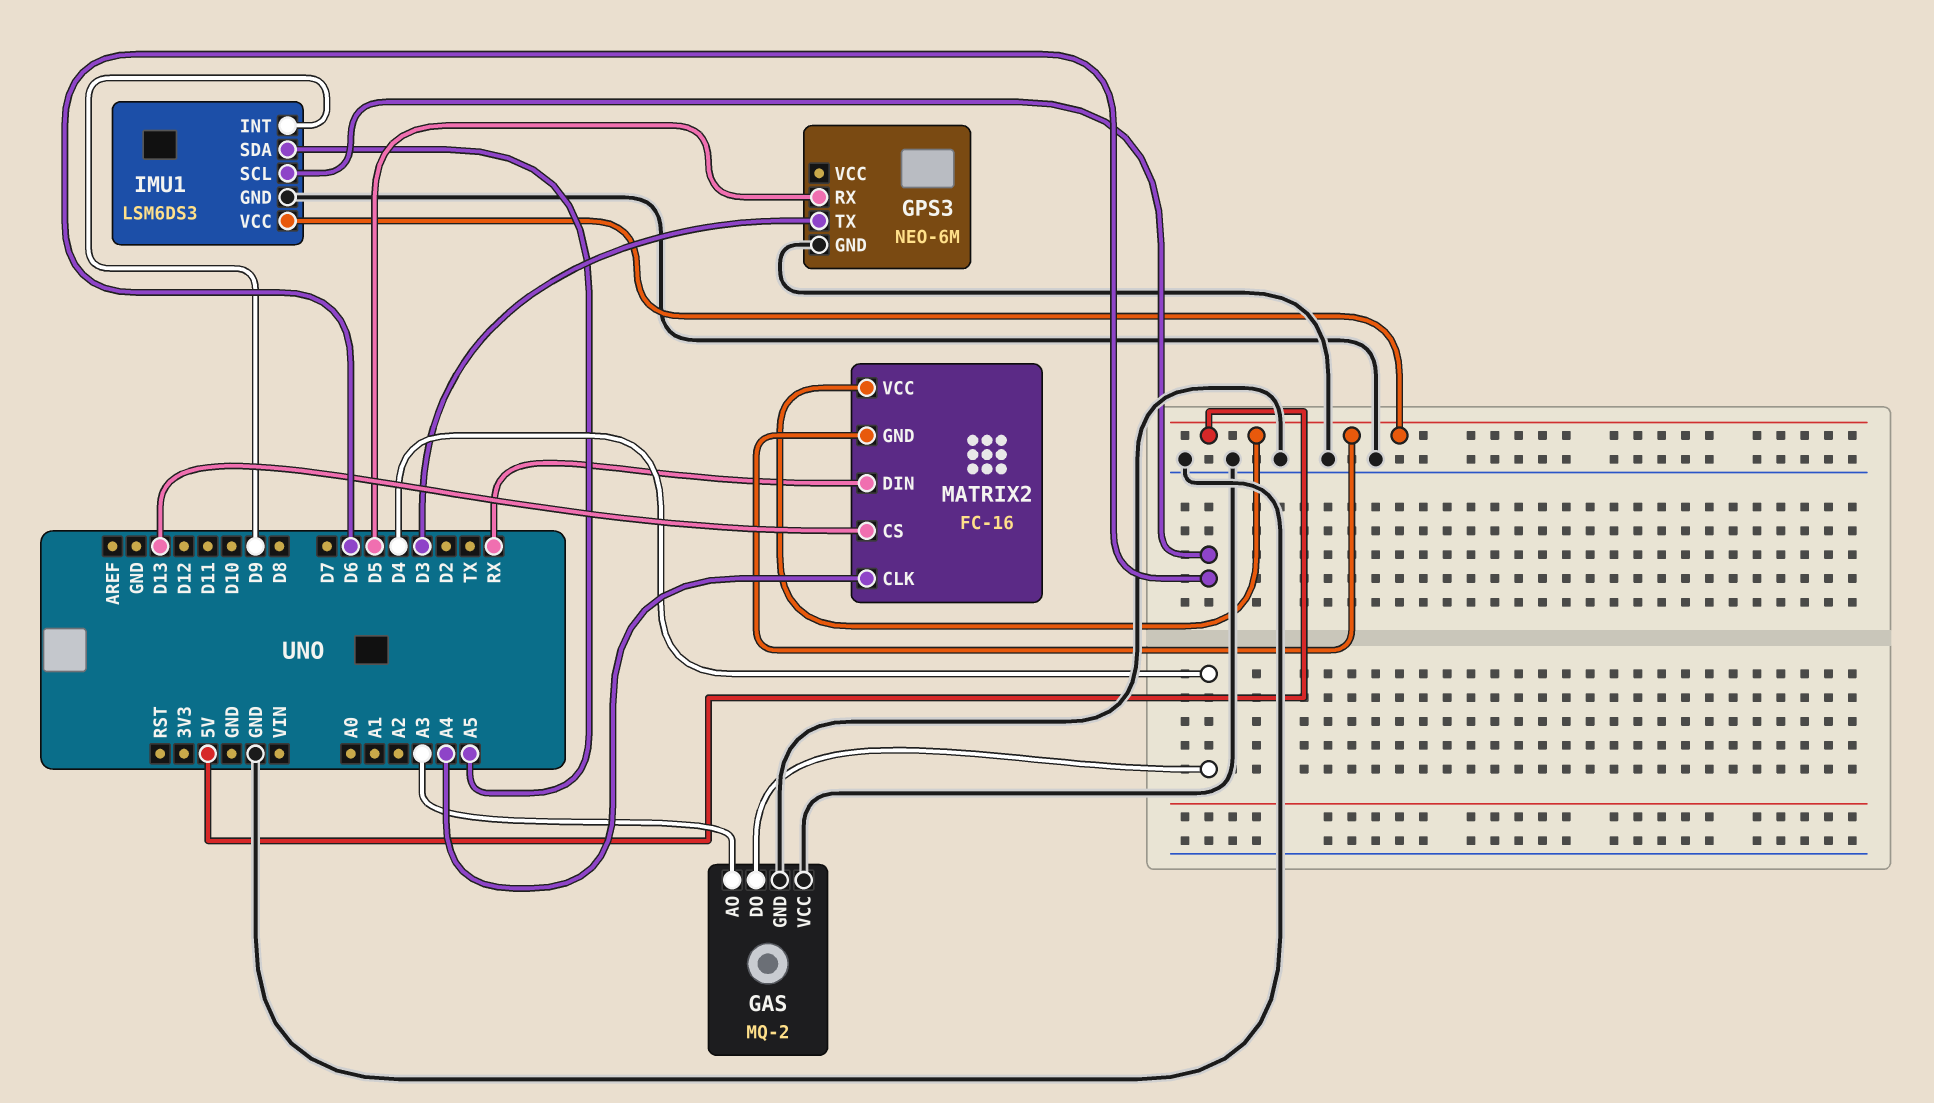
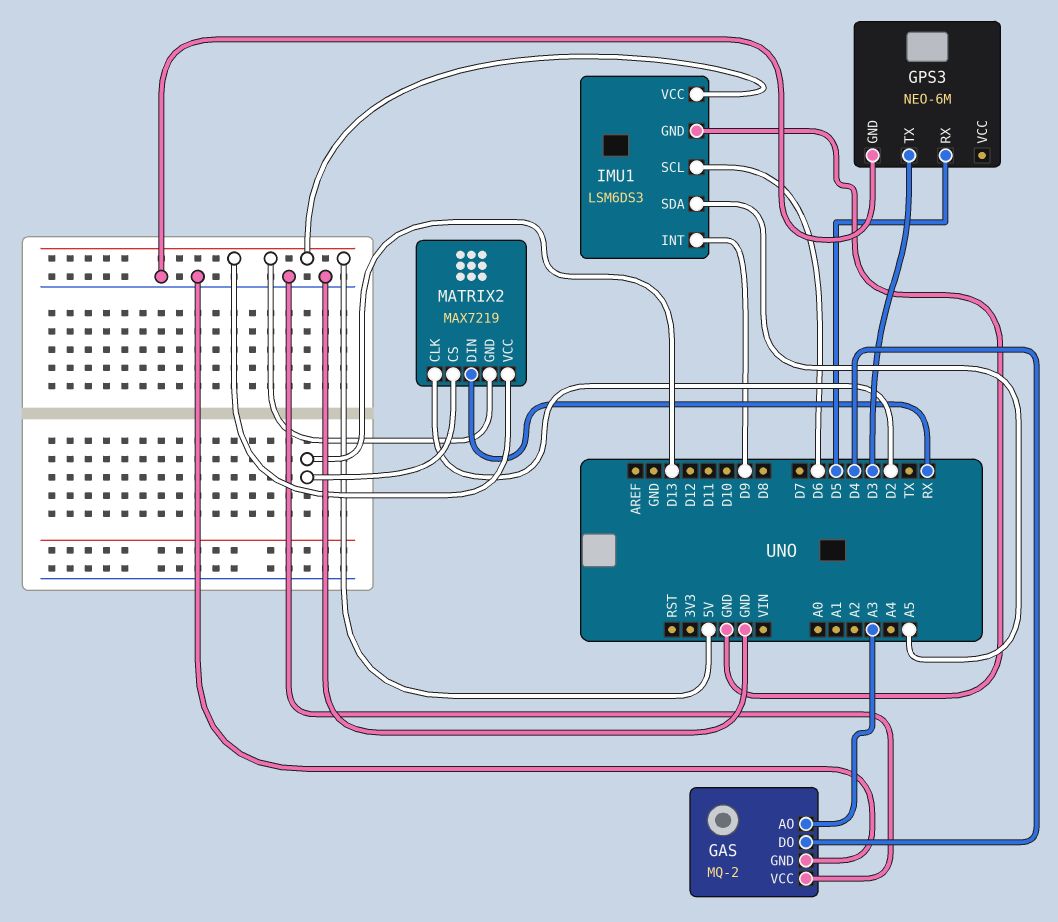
MATRIX2: FC-16 -> MAX7219
MATRIX2 pin CLK: A4 -> D2

